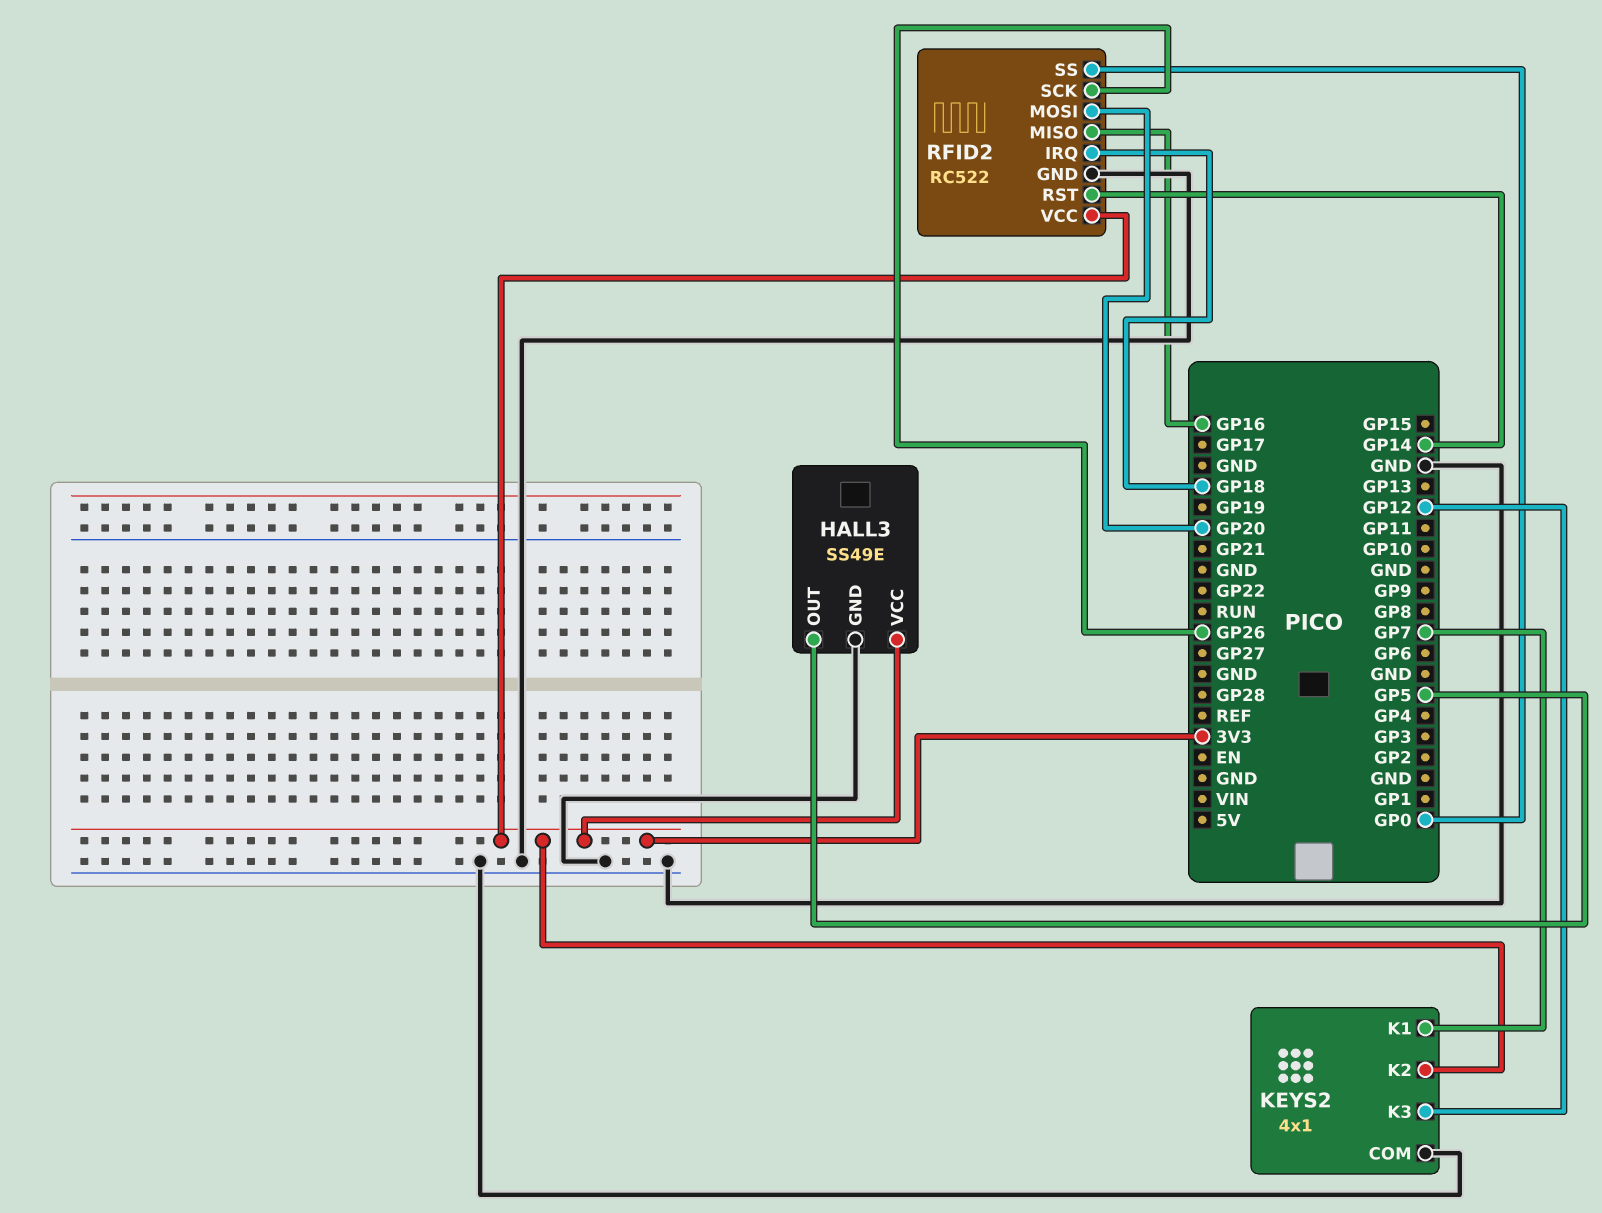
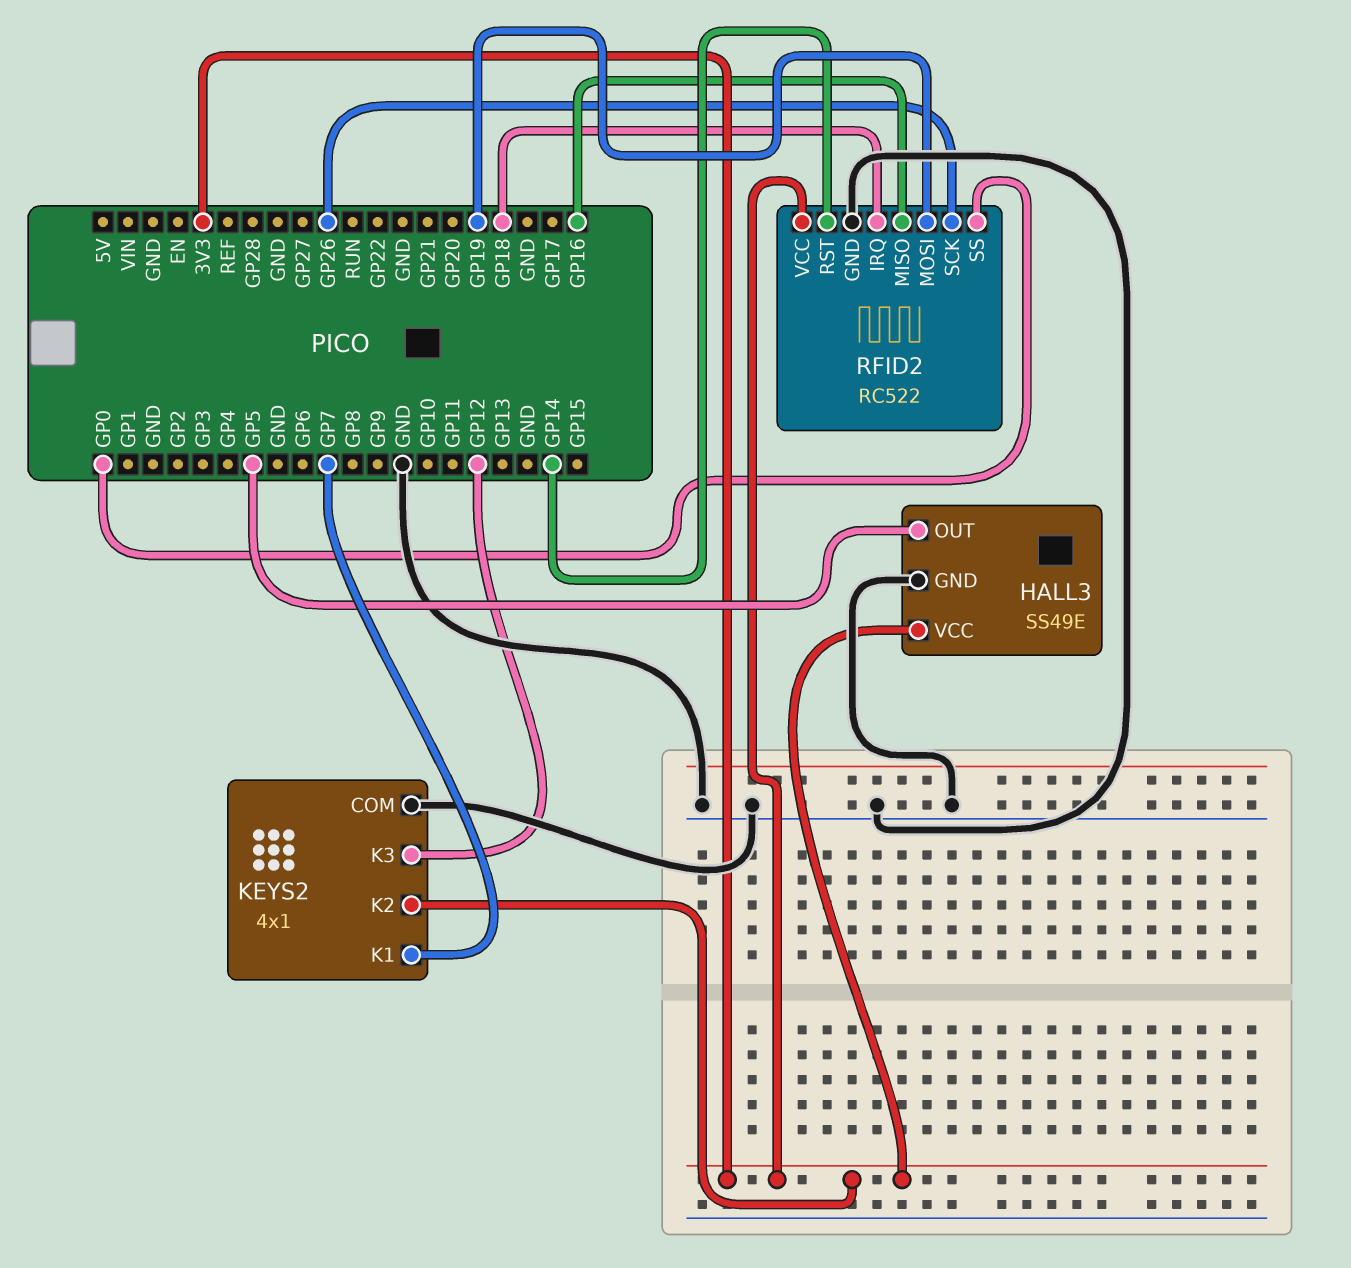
RFID2 pin MOSI: GP20 -> GP19

